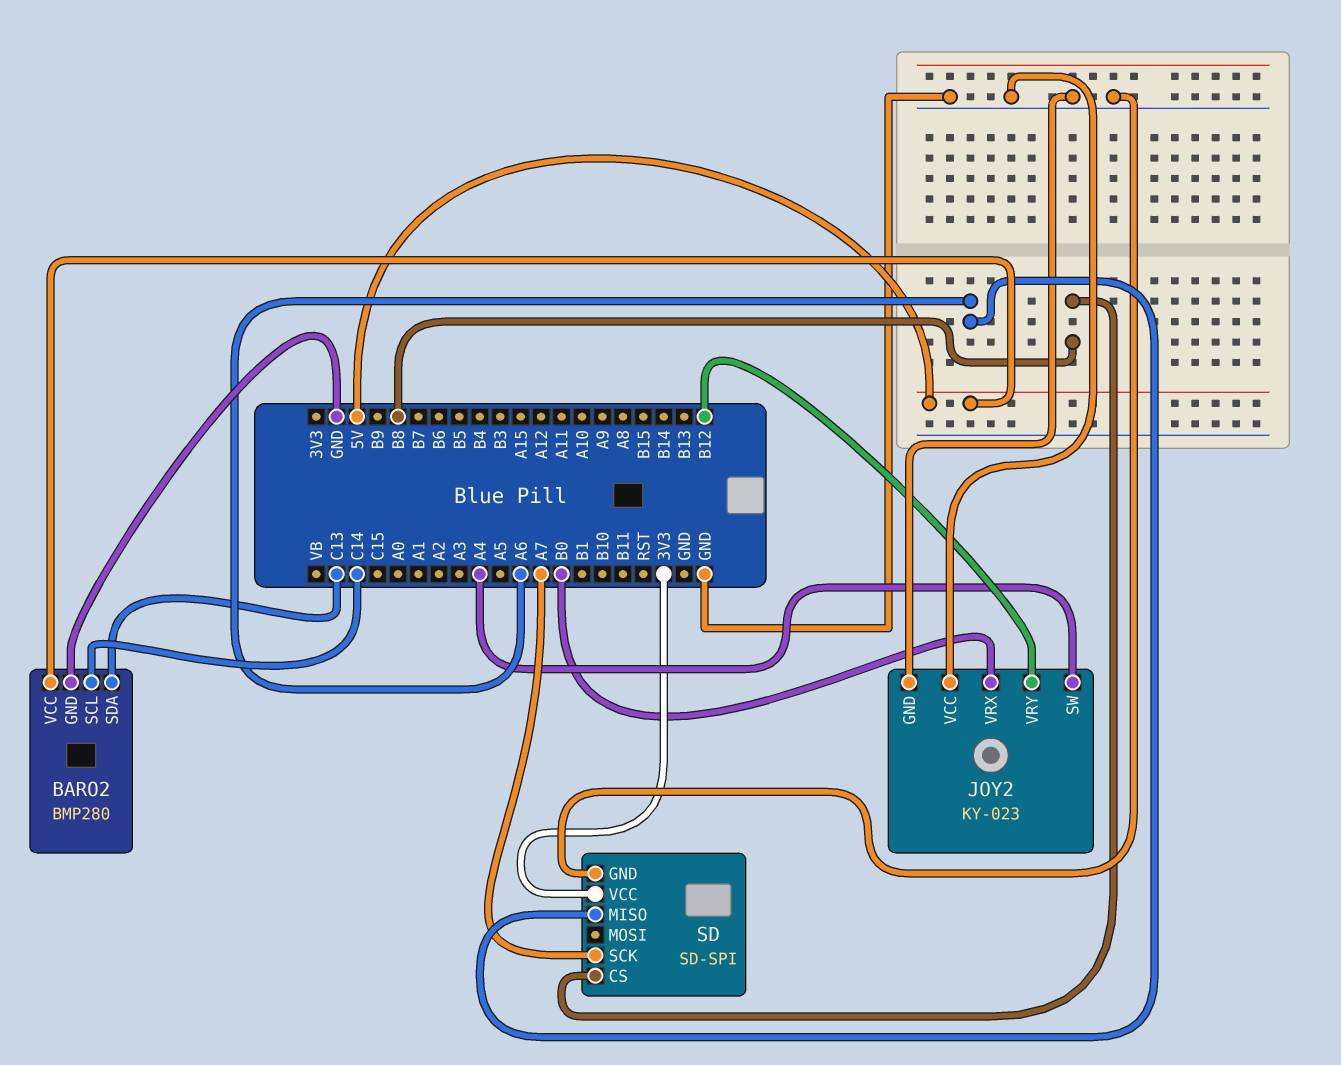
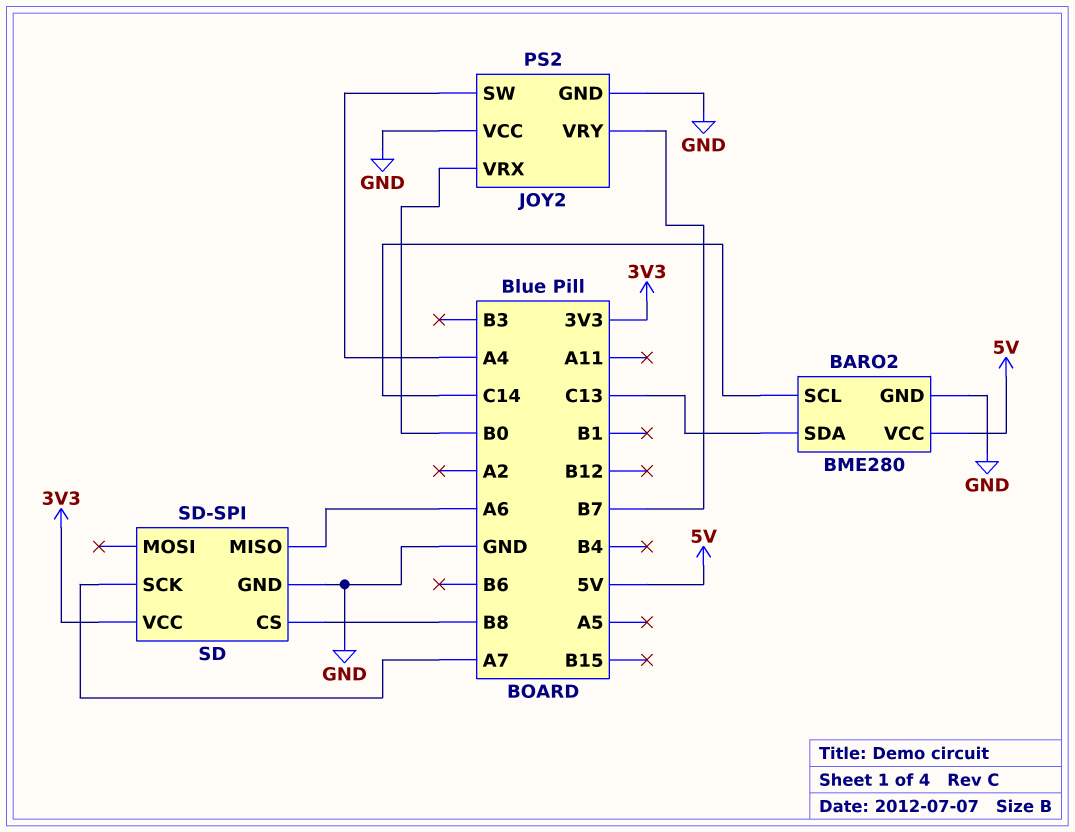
BARO2: BMP280 -> BME280
JOY2: KY-023 -> PS2
JOY2 pin VRY: B12 -> B7

